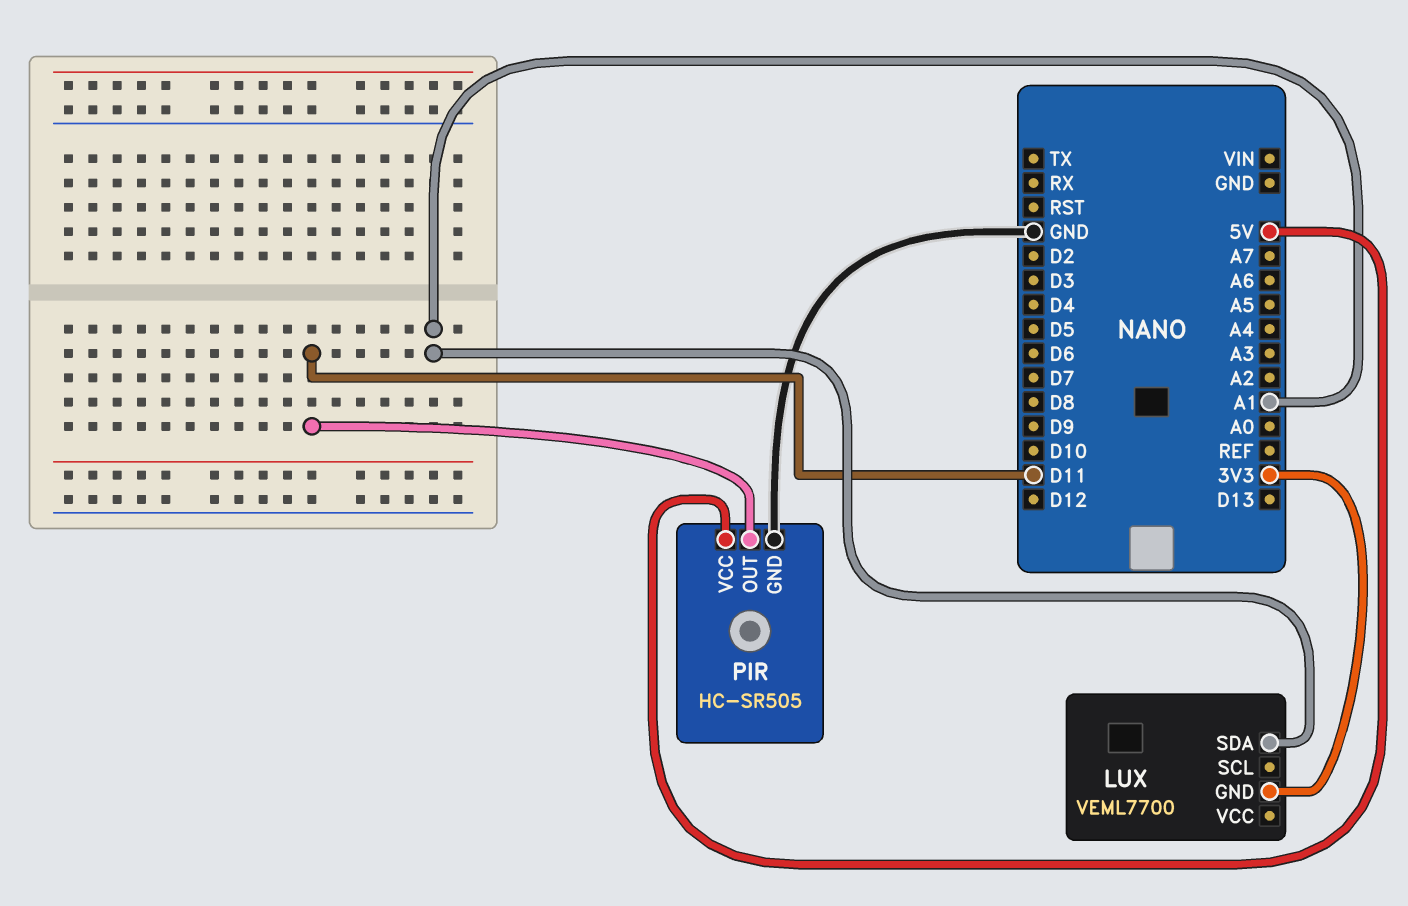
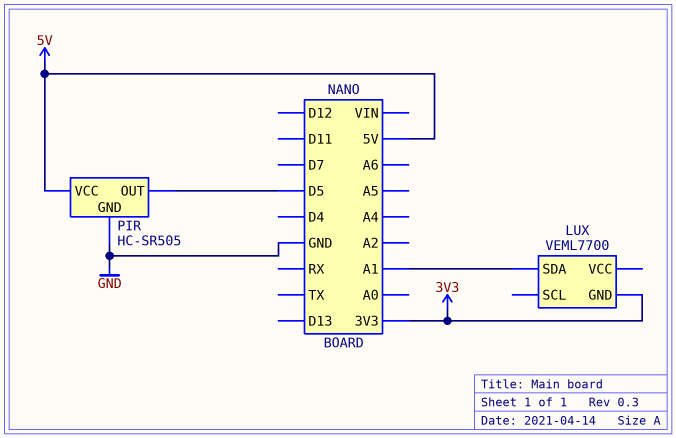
PIR pin OUT: D11 -> D5

